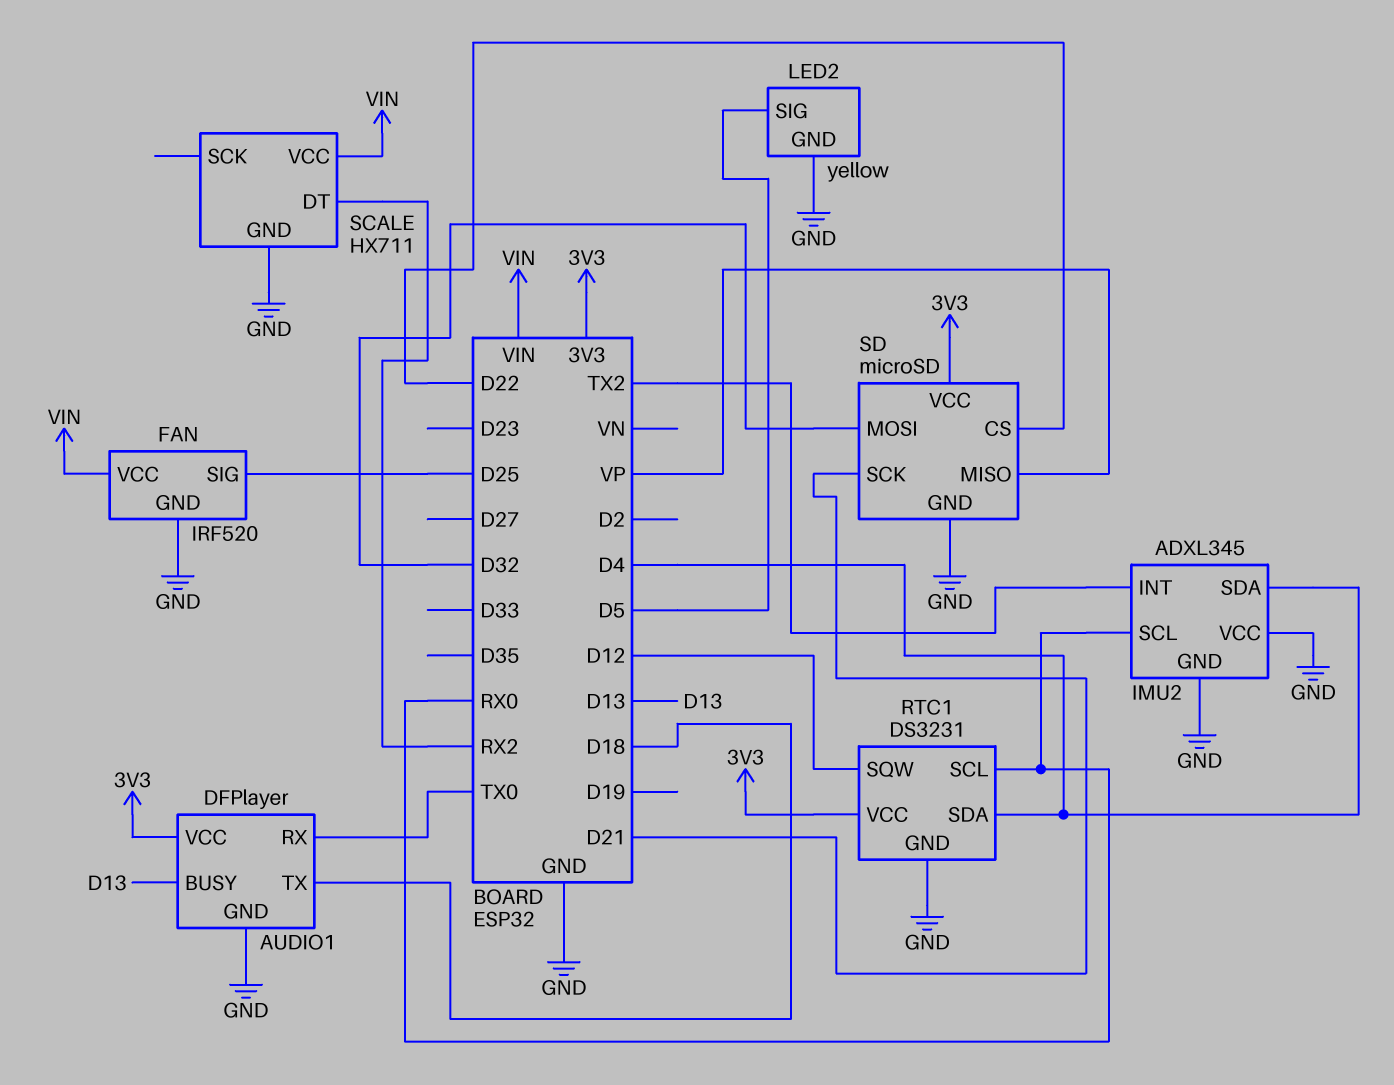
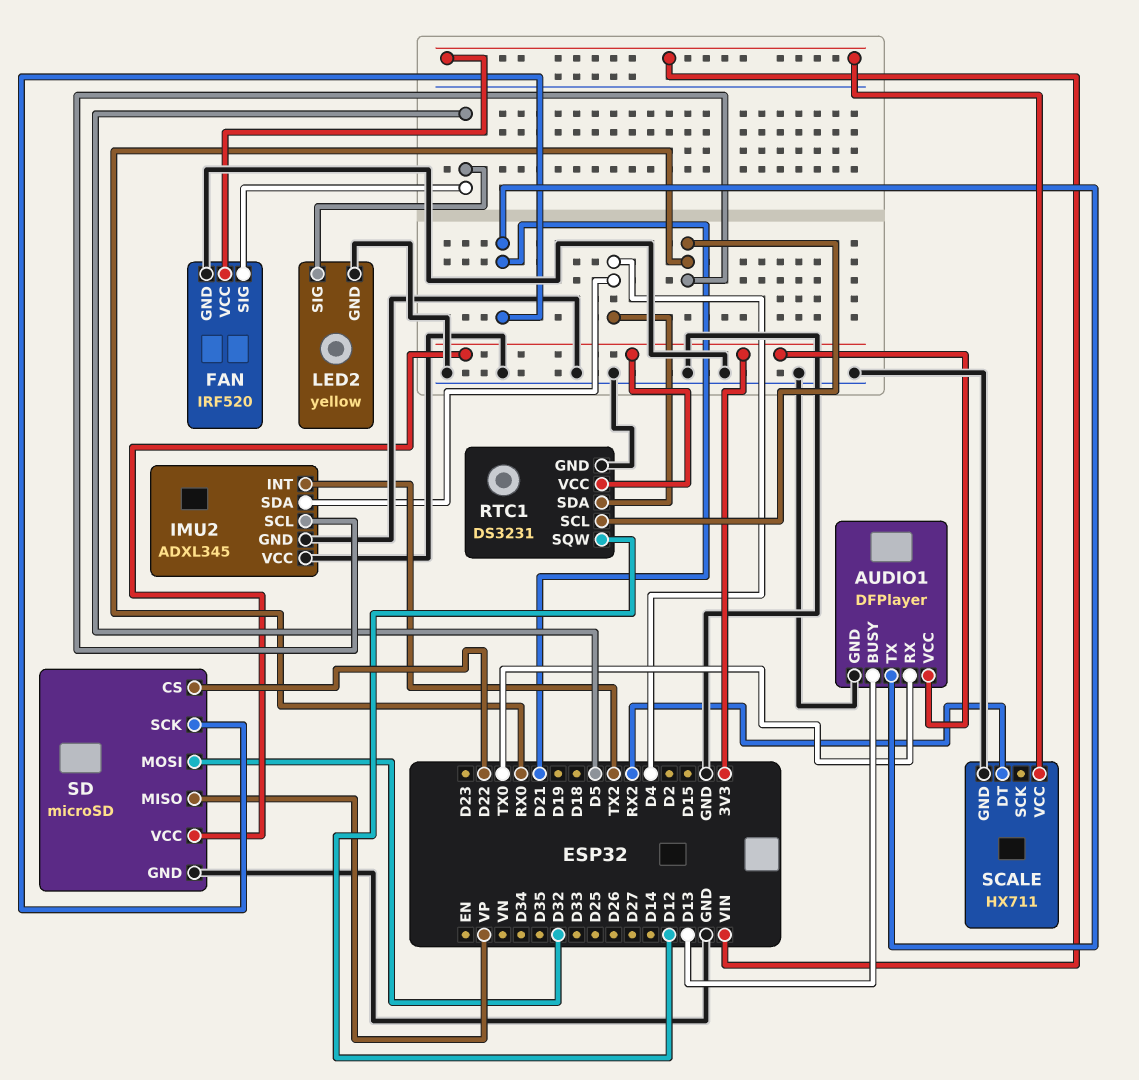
AUDIO1 pin TX: D18 -> D21
FAN pin SIG: D25 -> D5

